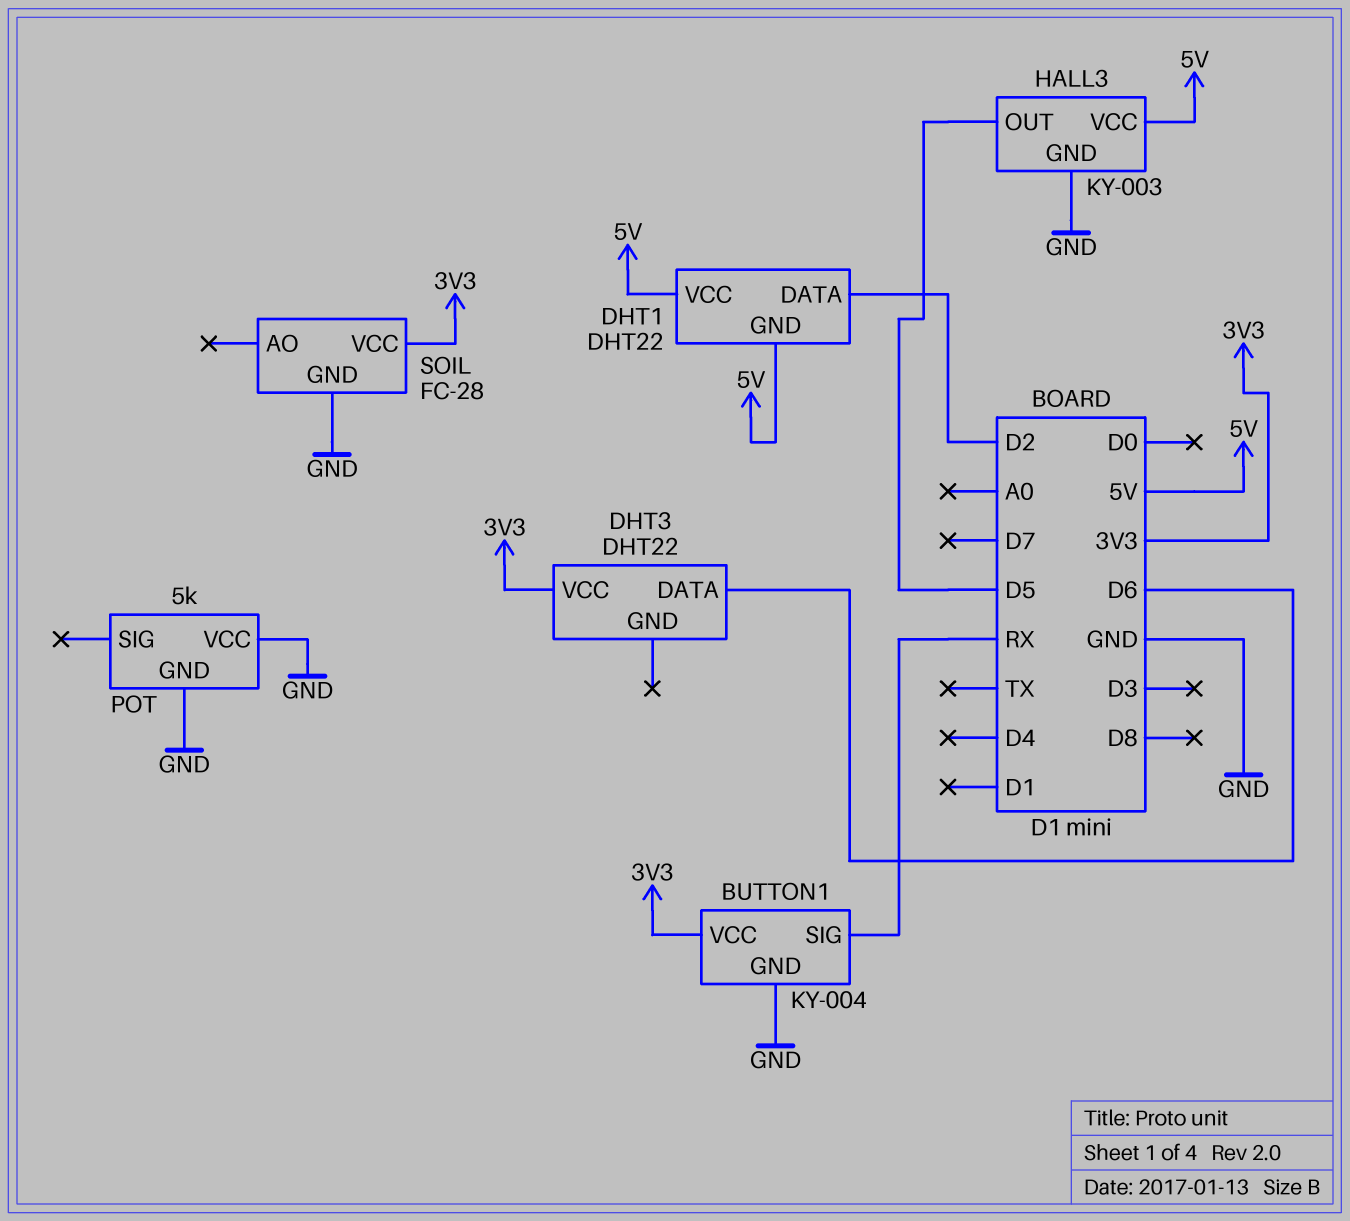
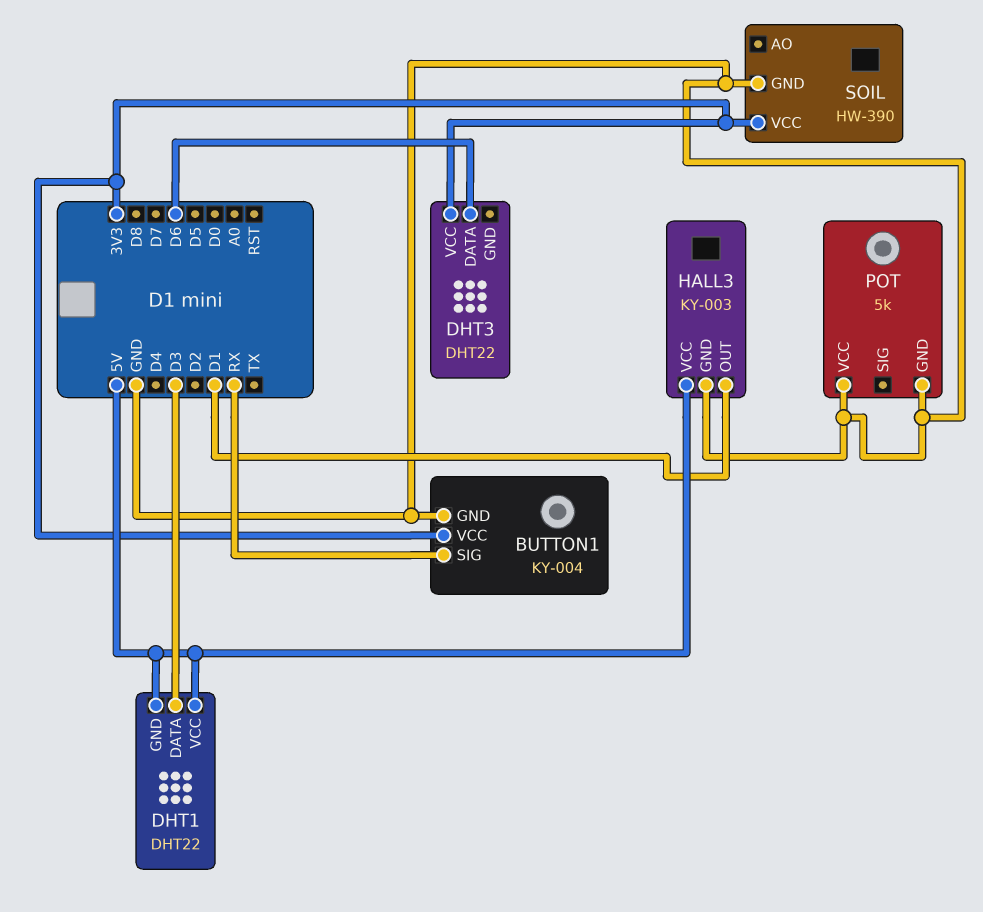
DHT1 pin DATA: D2 -> D3
HALL3 pin OUT: D5 -> D1
SOIL: FC-28 -> HW-390

